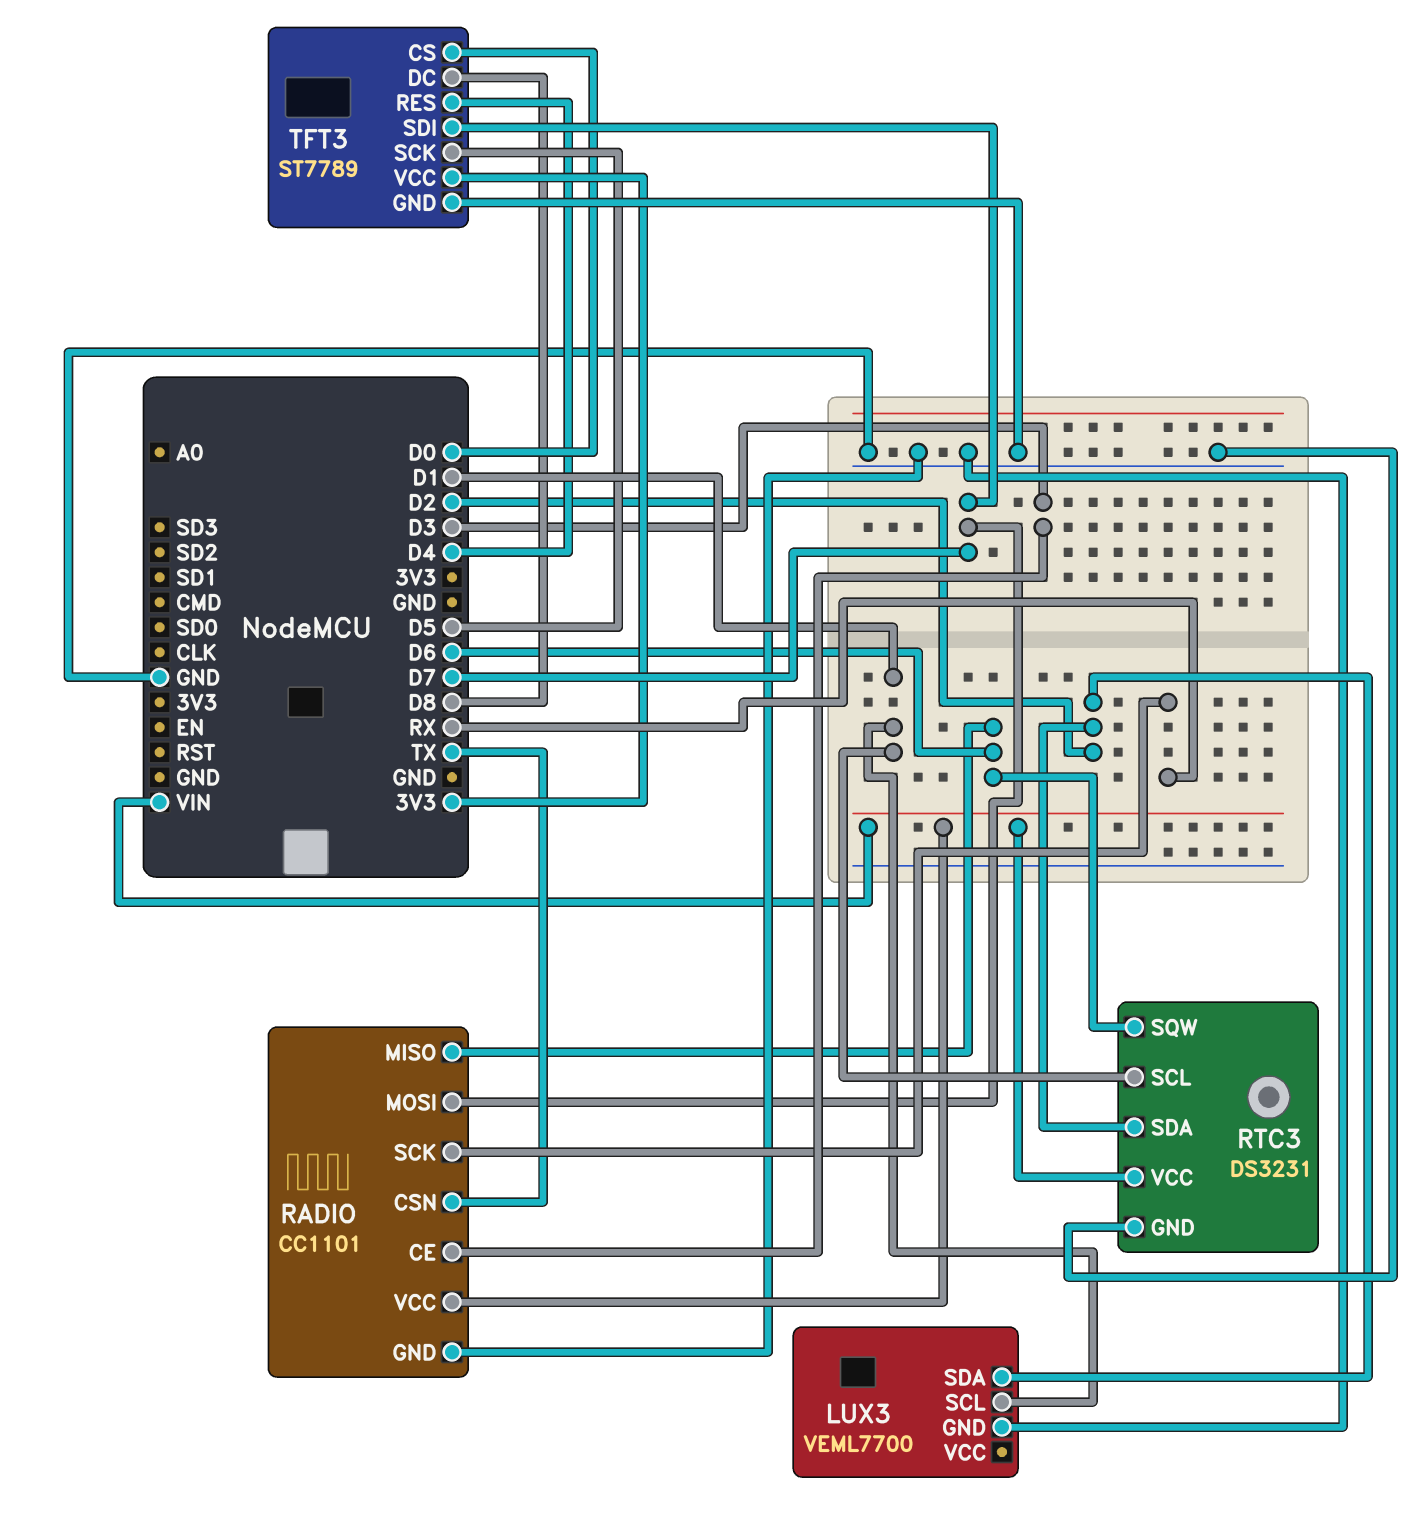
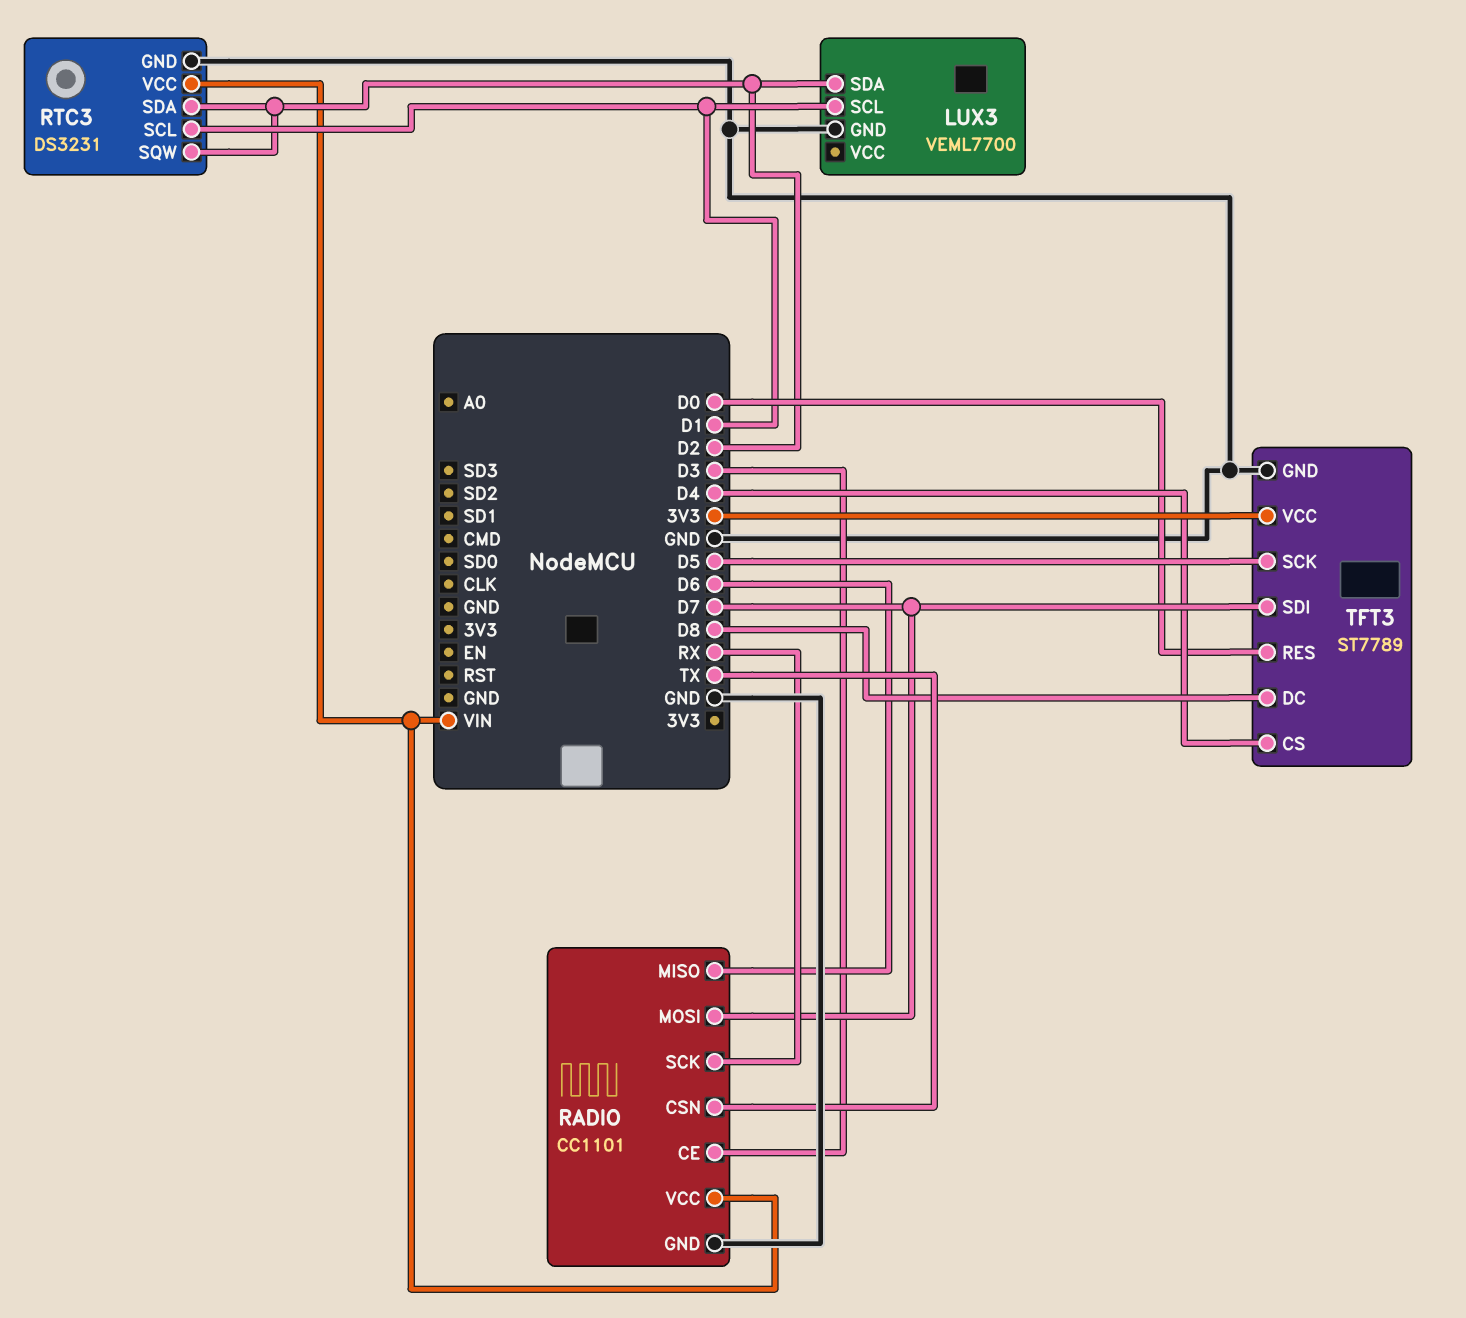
RTC3 pin SQW: D6 -> D2
TFT3 pin CS: D0 -> D4
TFT3 pin RES: D4 -> D0

